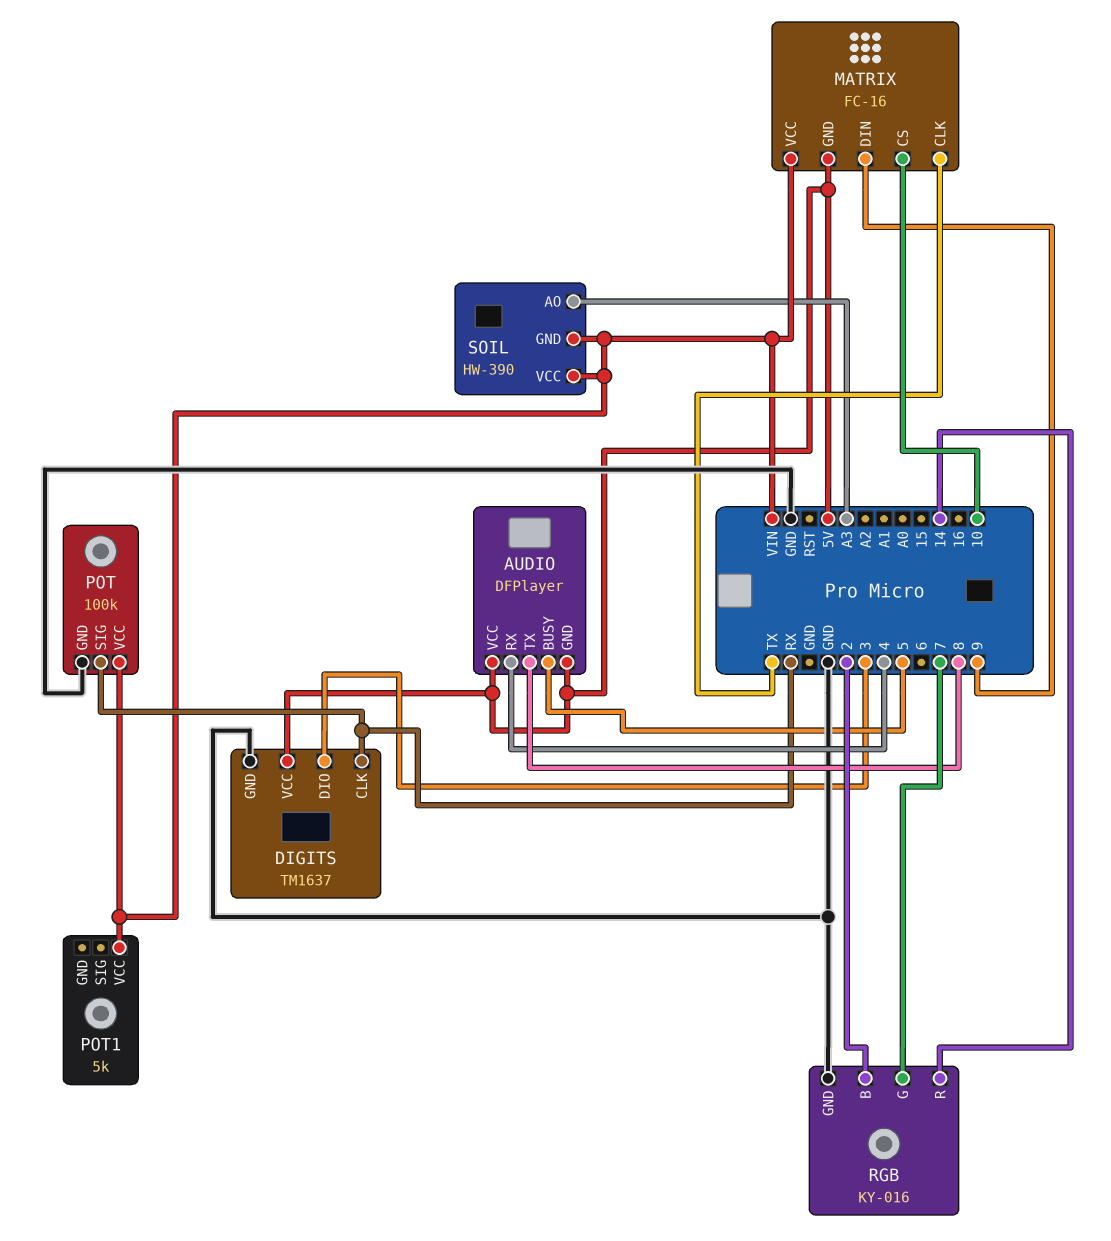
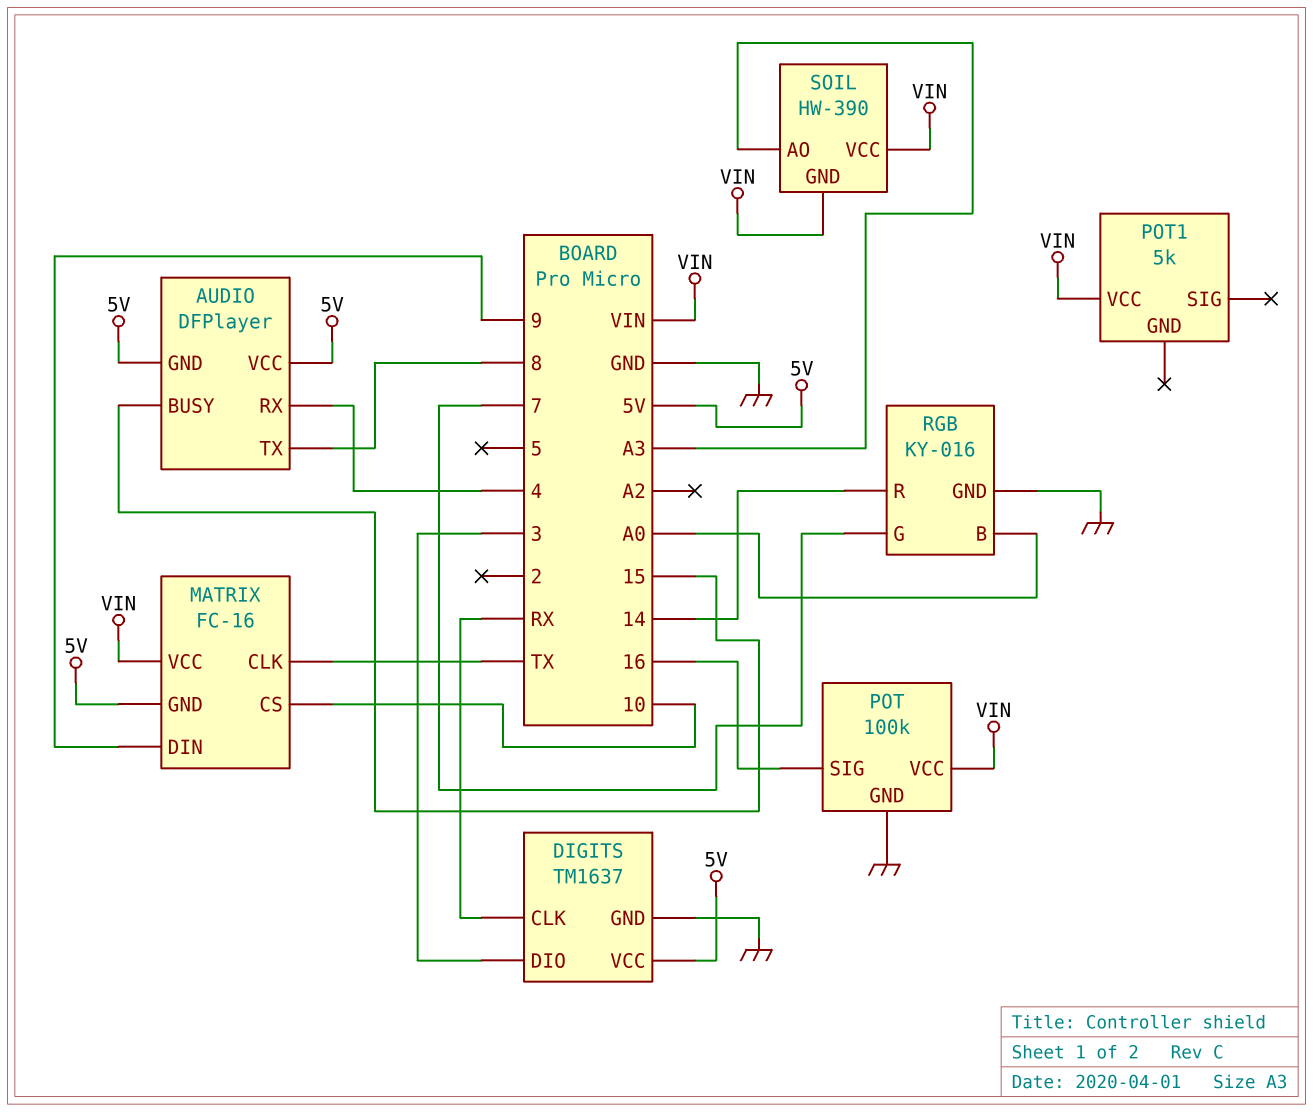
AUDIO pin BUSY: 5 -> 15
POT pin SIG: RX -> 16
RGB pin B: 2 -> A0

